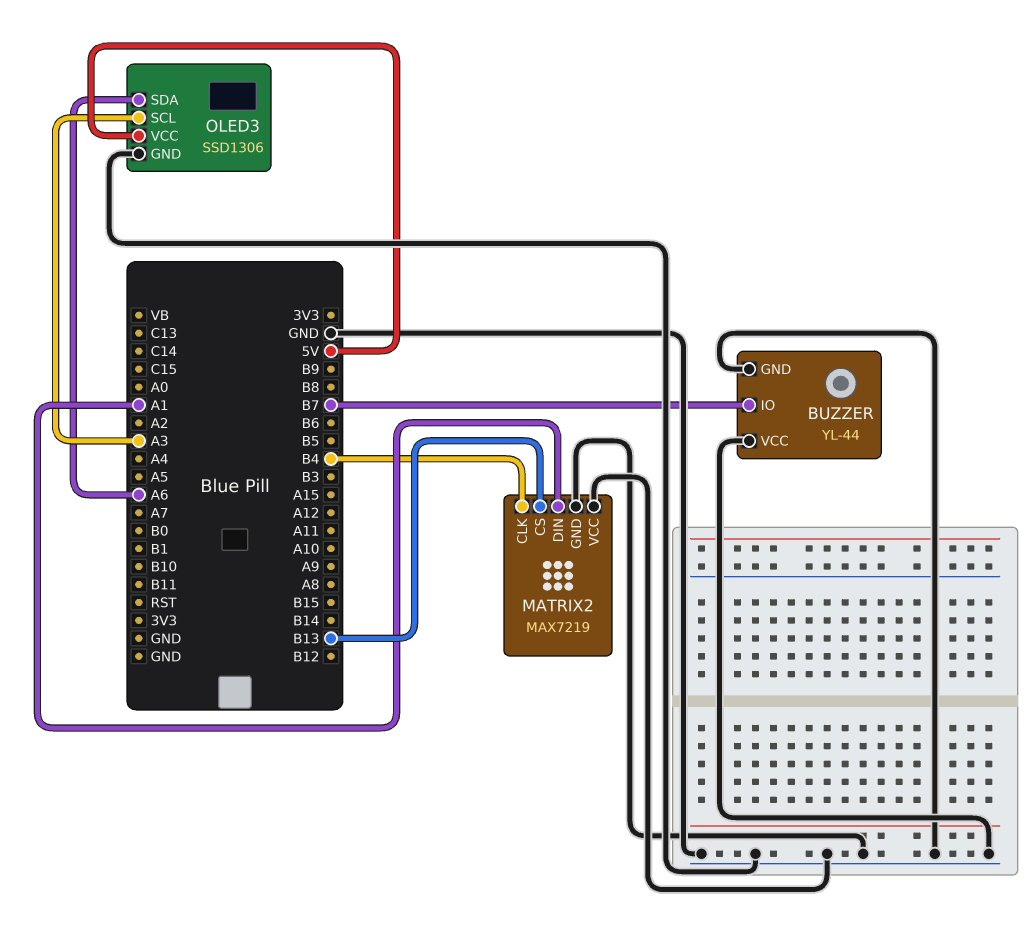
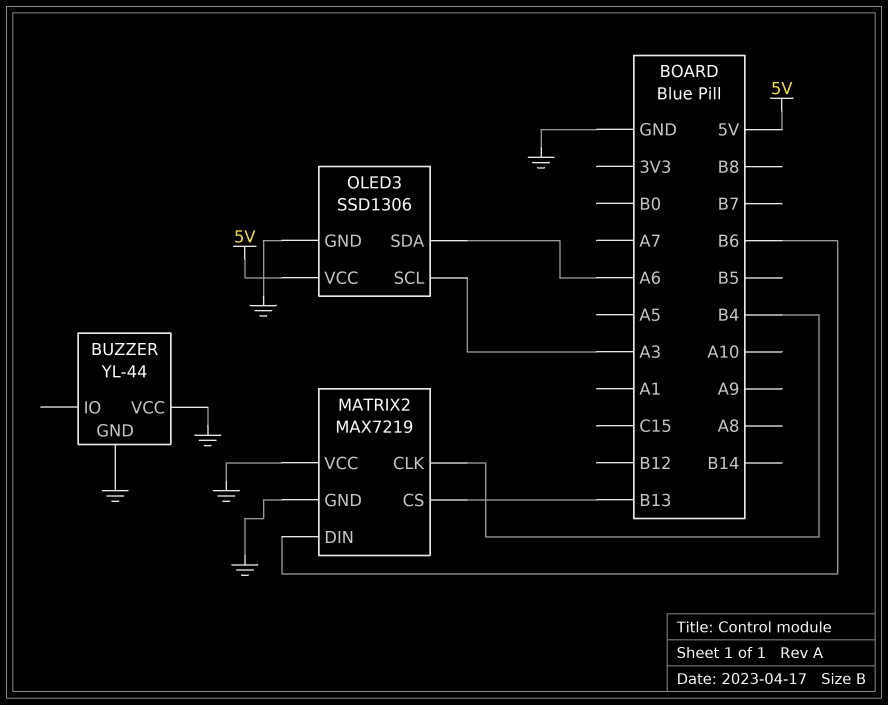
BUZZER pin IO: B7 -> none
MATRIX2 pin DIN: A1 -> B6

